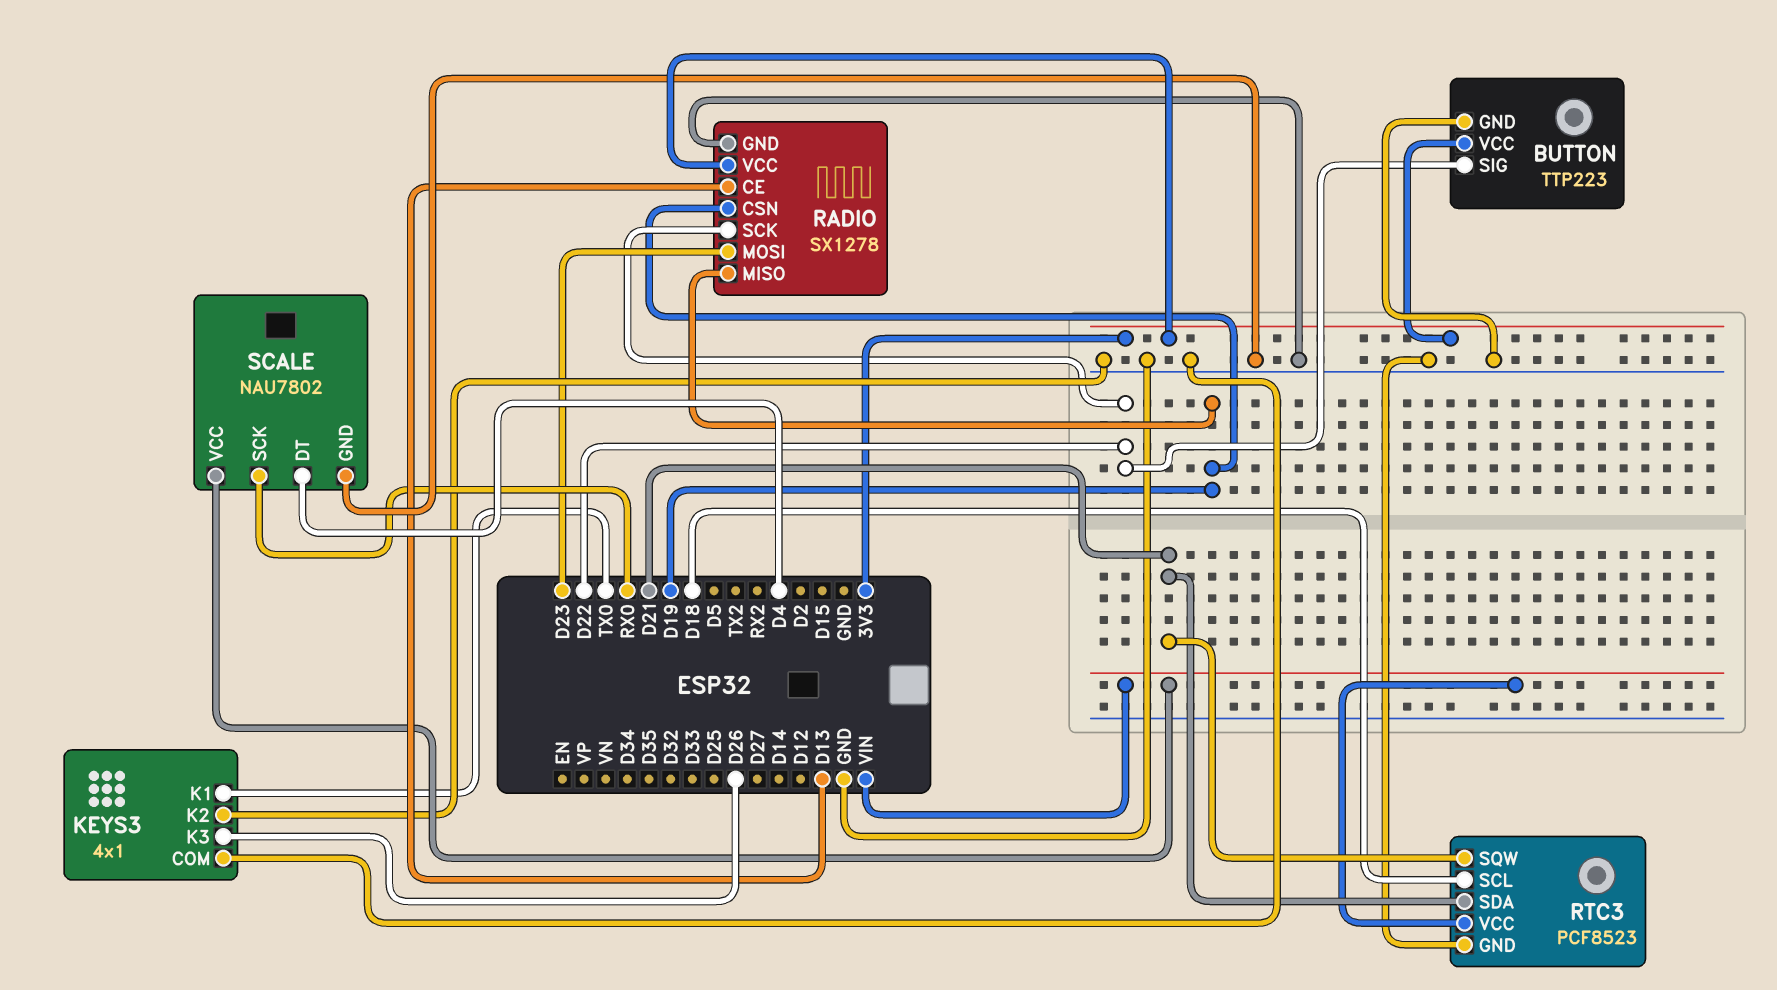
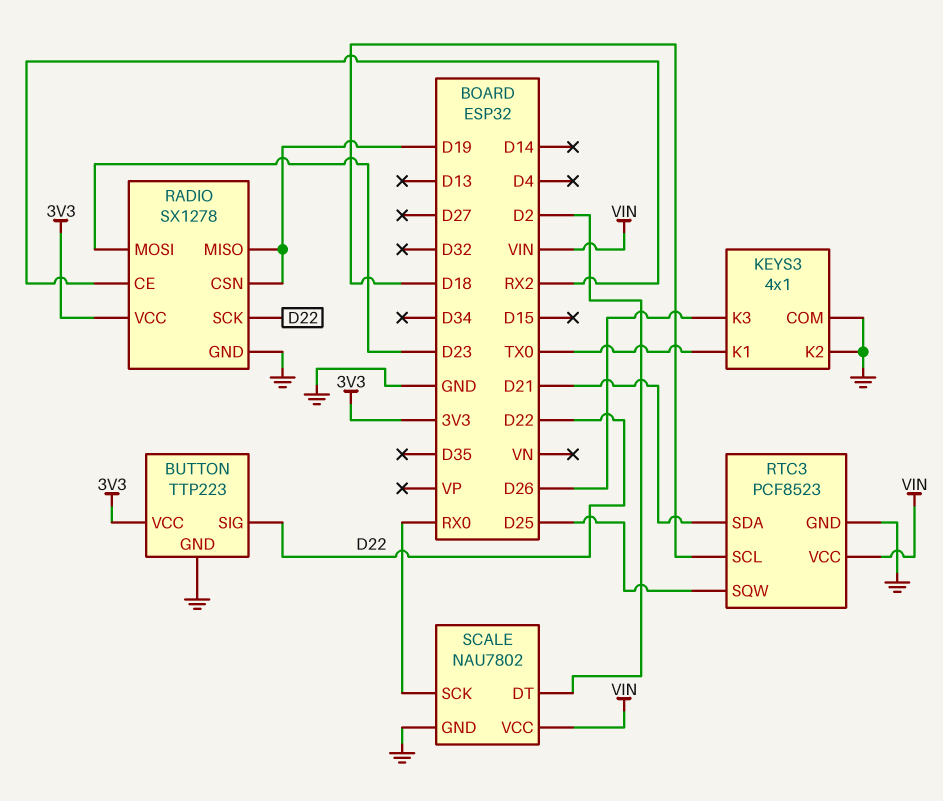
RADIO pin CE: D13 -> RX2
RTC3 pin SQW: D21 -> D25
SCALE pin DT: D4 -> D2

